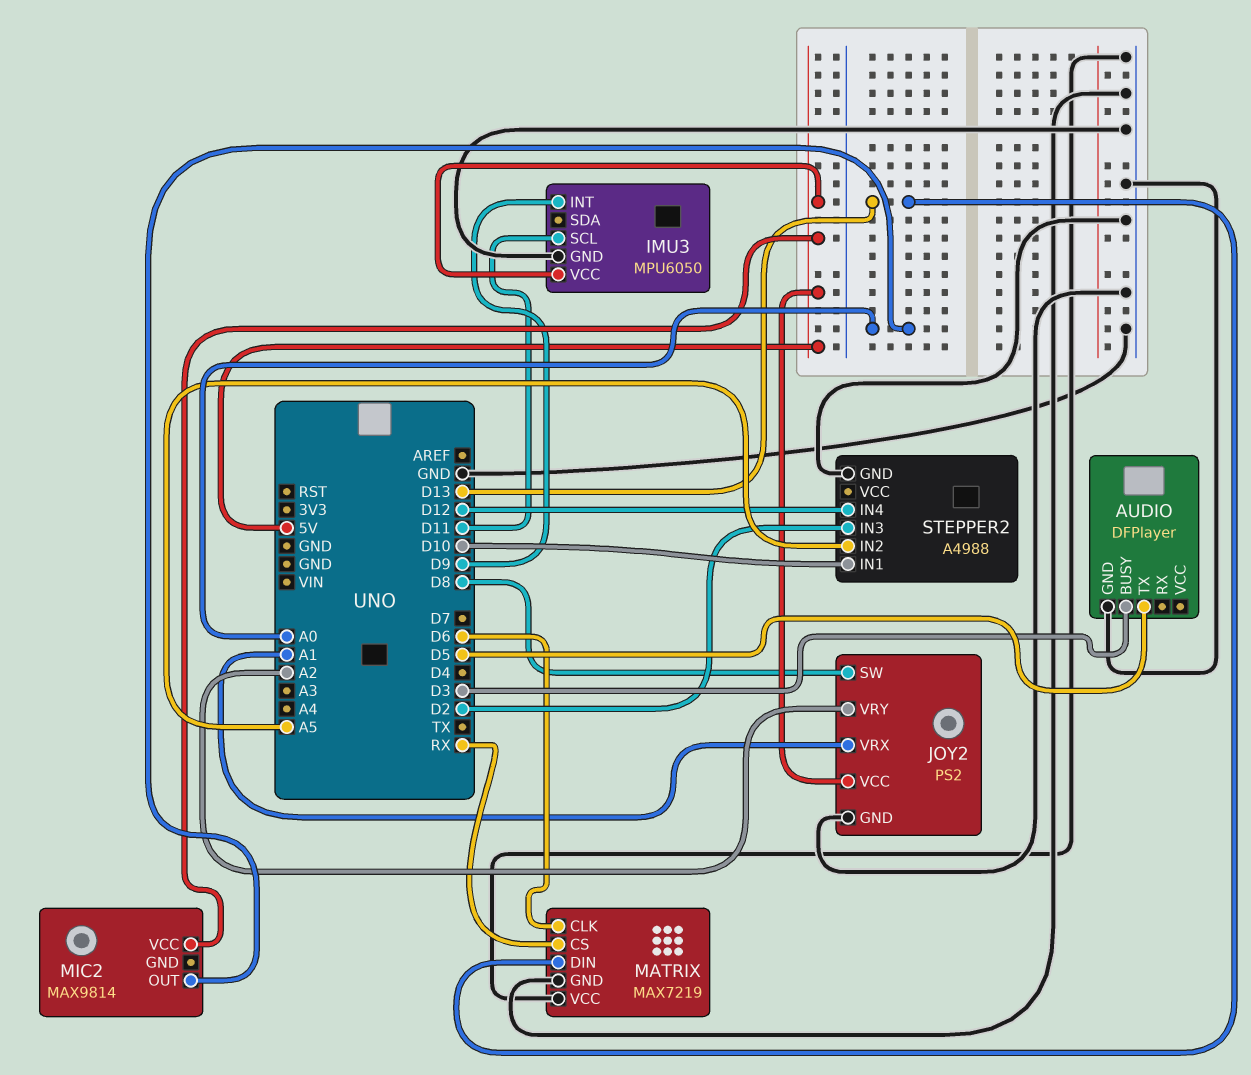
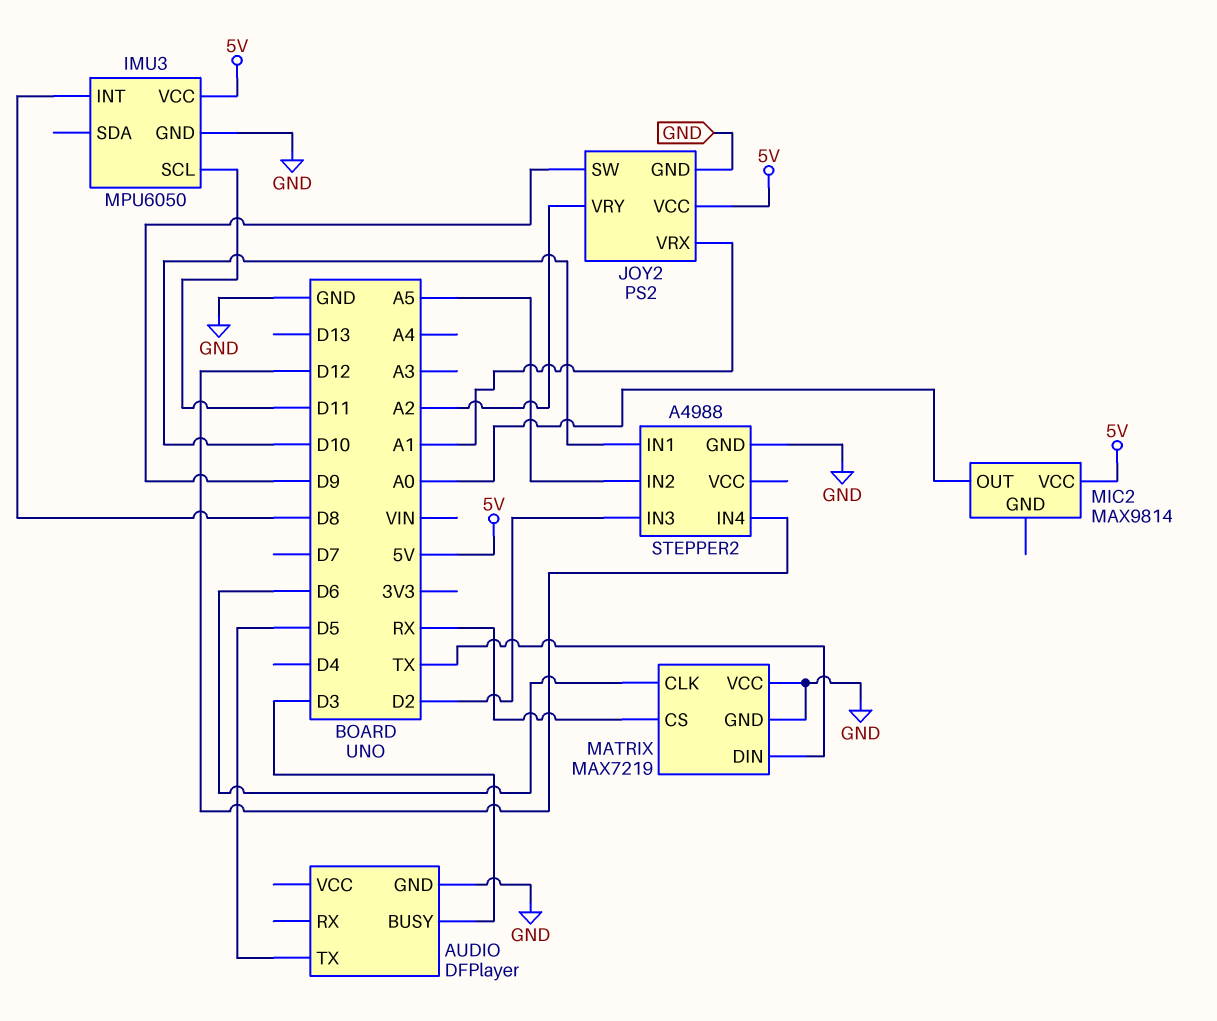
IMU3 pin INT: D9 -> D8
JOY2 pin SW: D8 -> D9
MATRIX pin DIN: D13 -> TX

